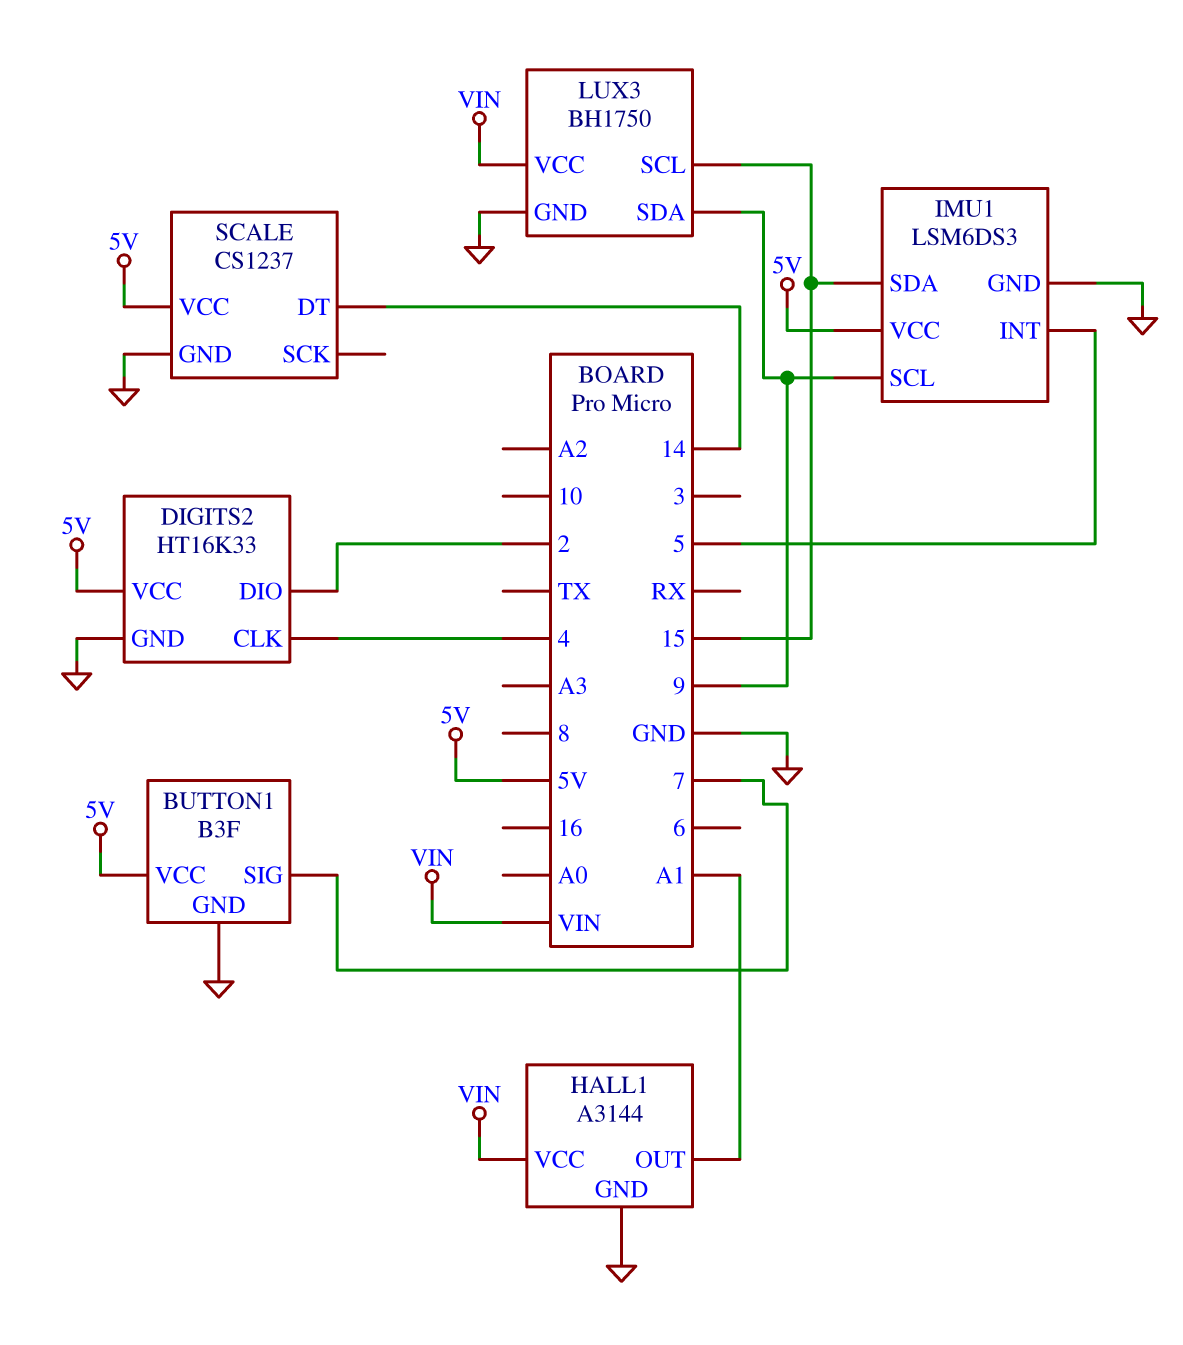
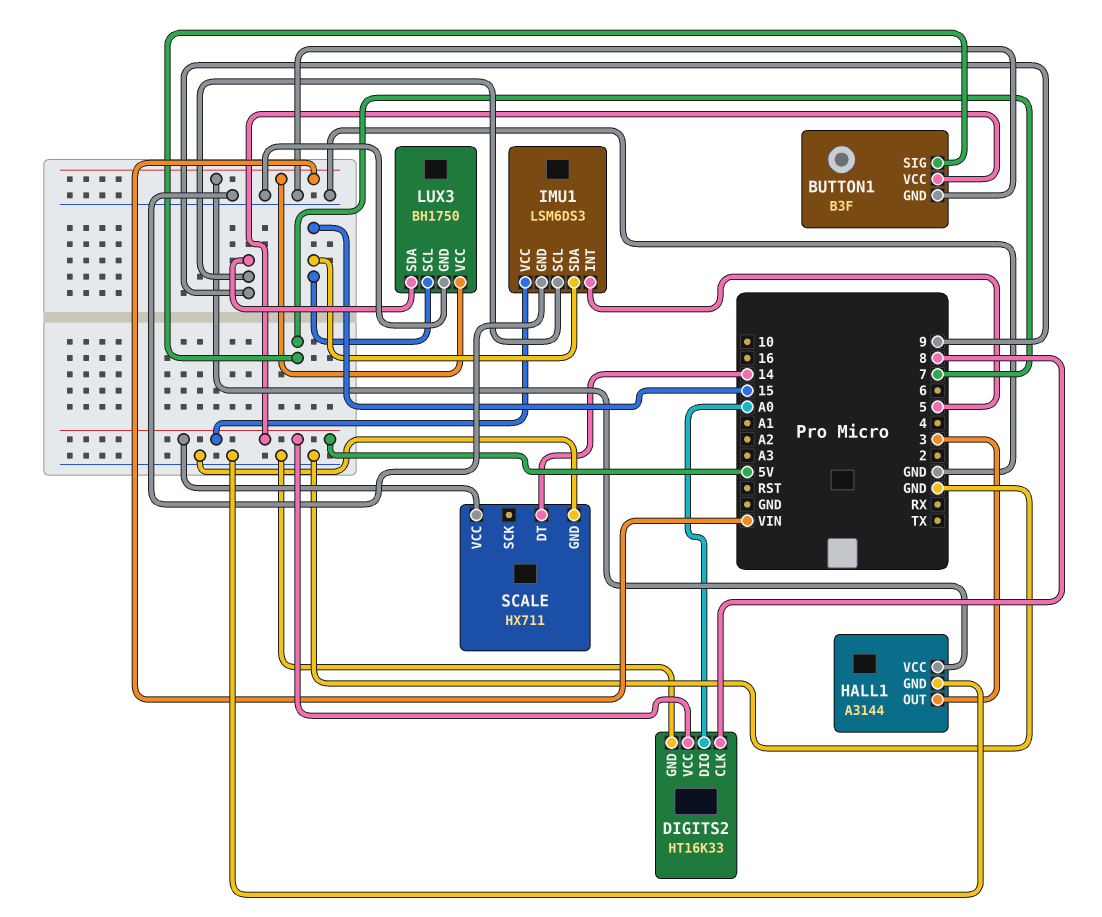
DIGITS2 pin CLK: 4 -> 8
DIGITS2 pin DIO: 2 -> A0
HALL1 pin OUT: A1 -> 3
SCALE: CS1237 -> HX711

